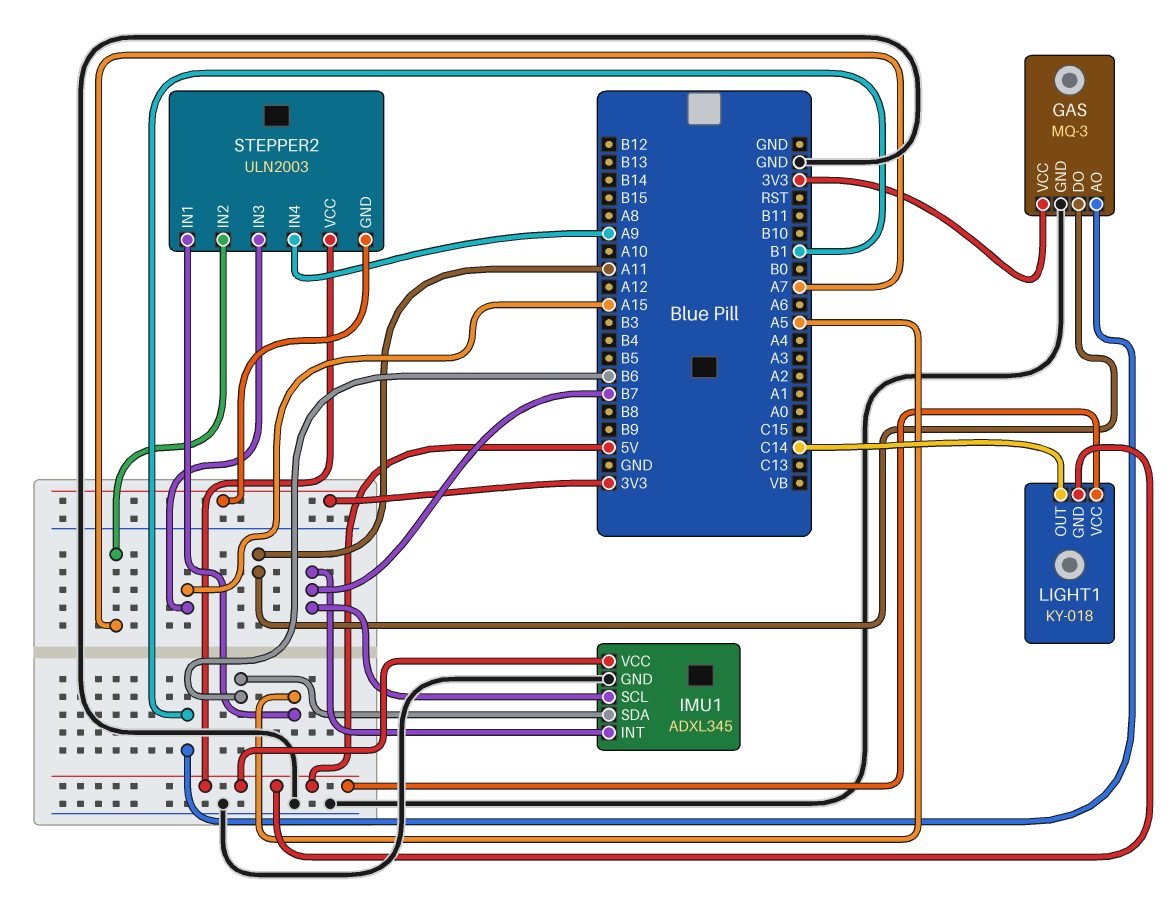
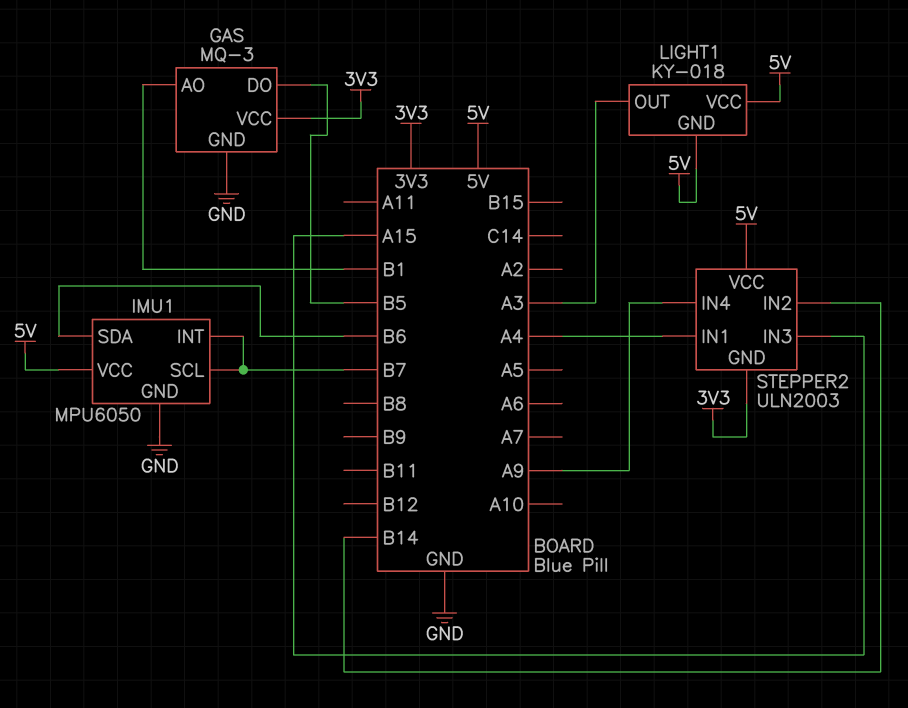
GAS pin DO: A11 -> B5
IMU1: ADXL345 -> MPU6050
LIGHT1 pin OUT: C14 -> A3
STEPPER2 pin IN1: A5 -> A4
STEPPER2 pin IN2: A7 -> B14

